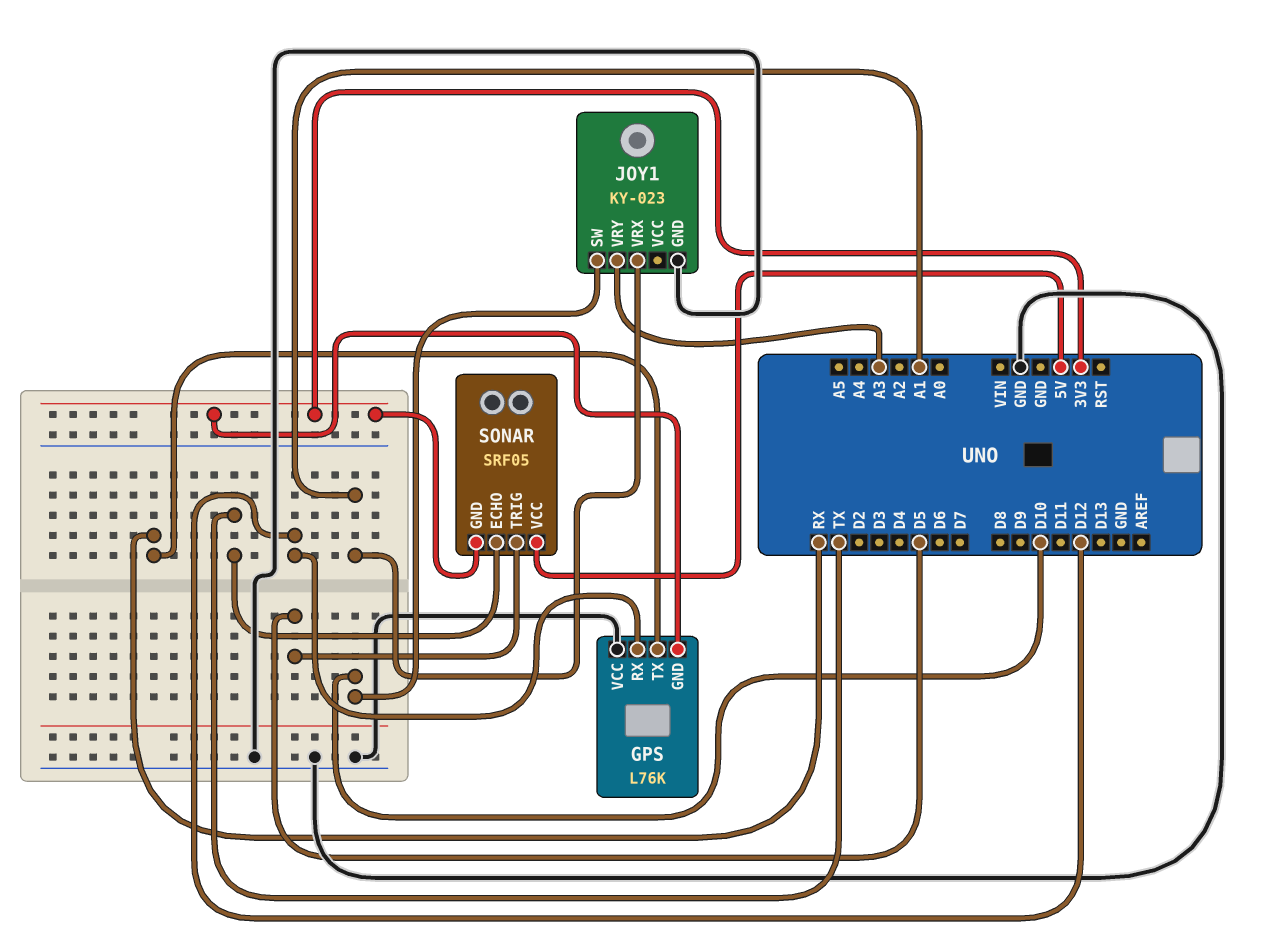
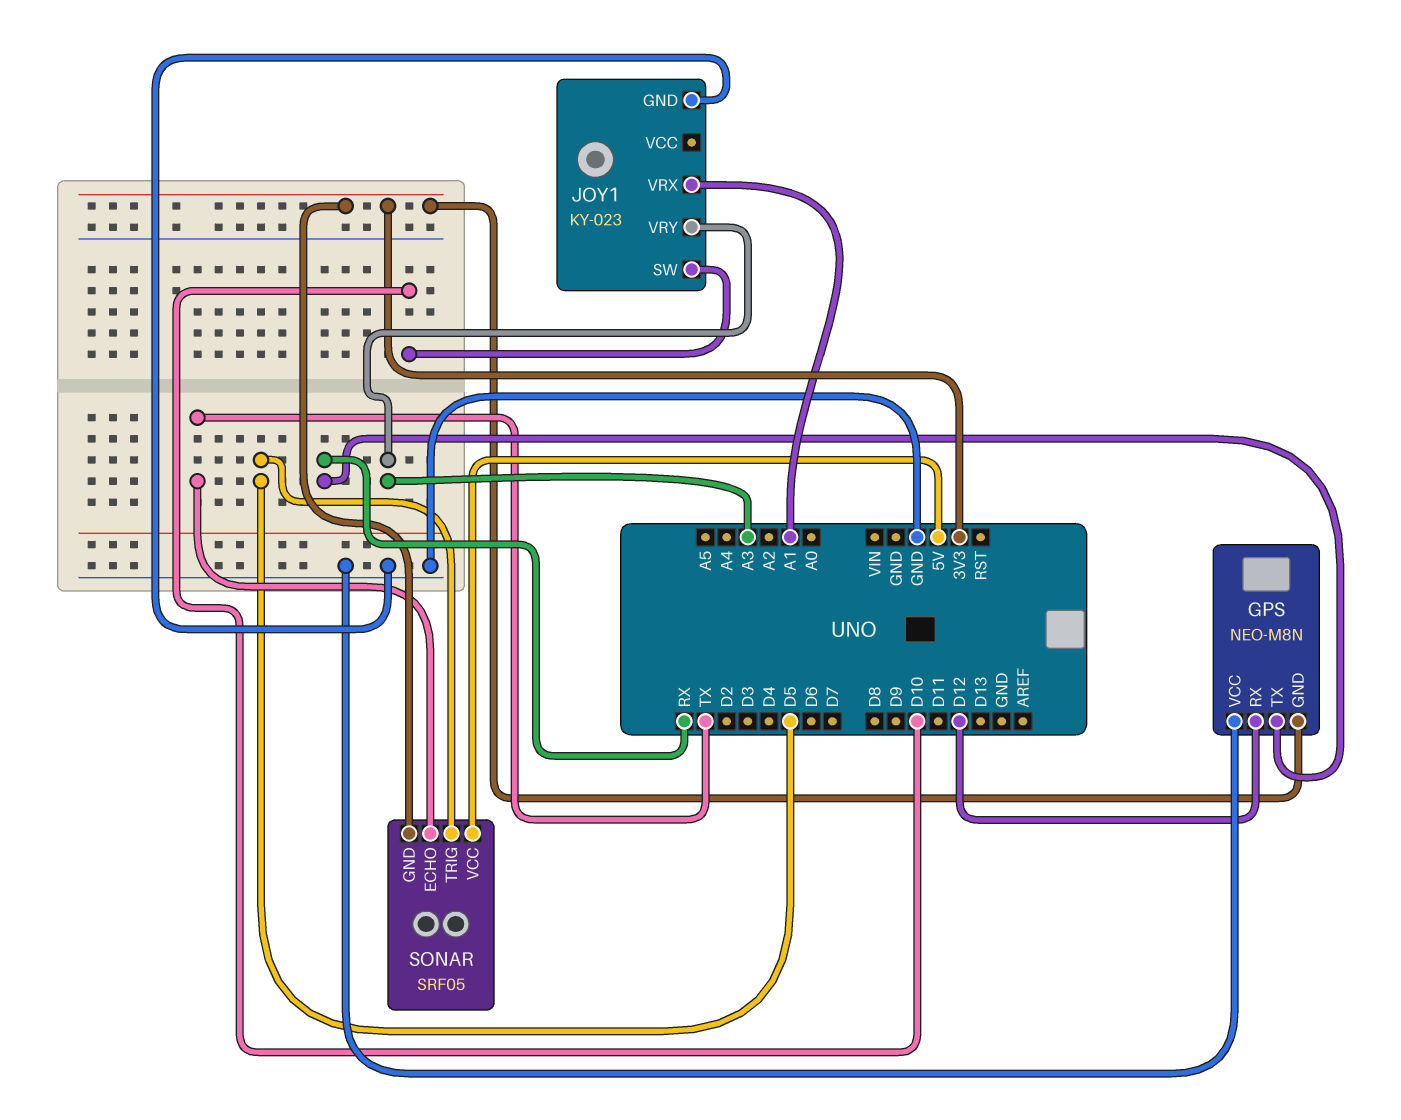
GPS: L76K -> NEO-M8N

